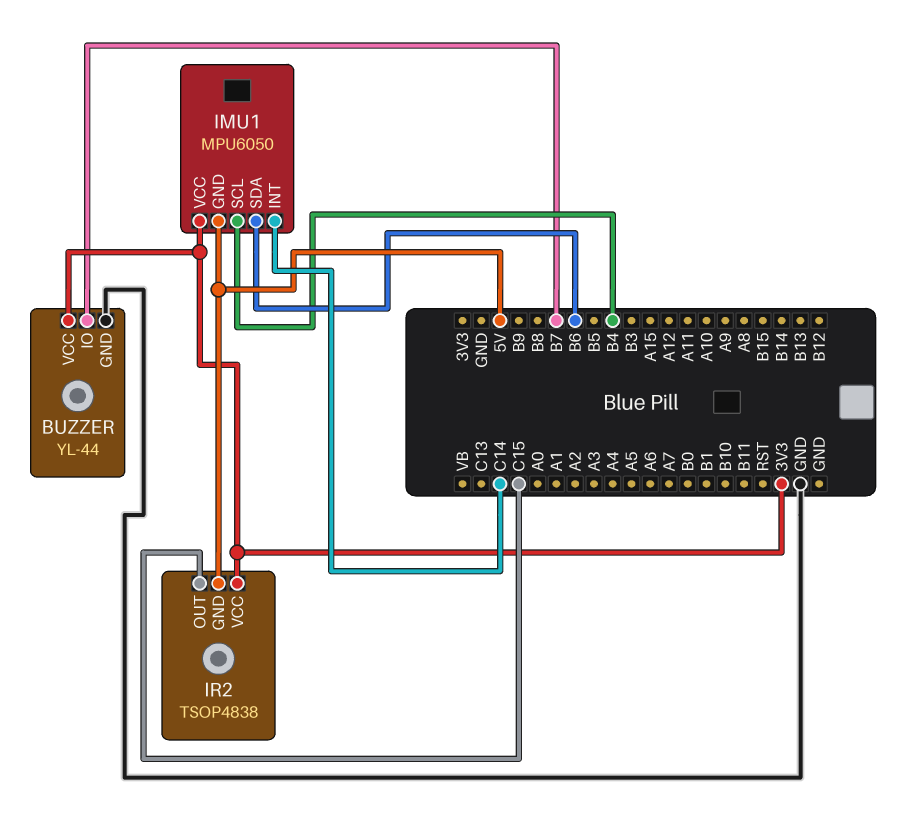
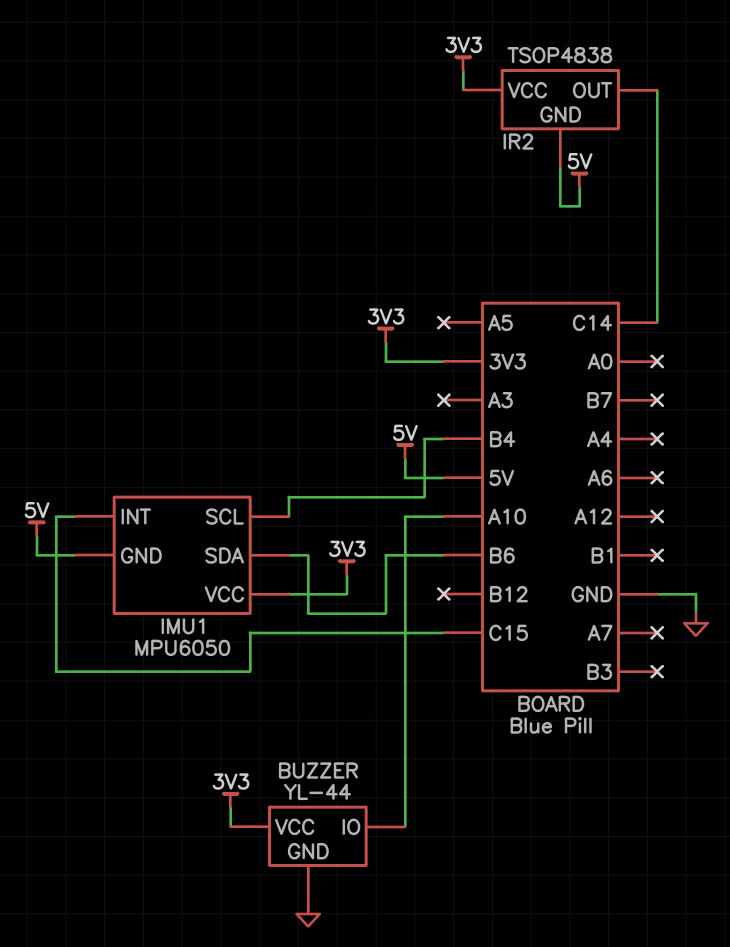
BUZZER pin IO: B7 -> A10
IMU1 pin INT: C14 -> C15
IR2 pin OUT: C15 -> C14

